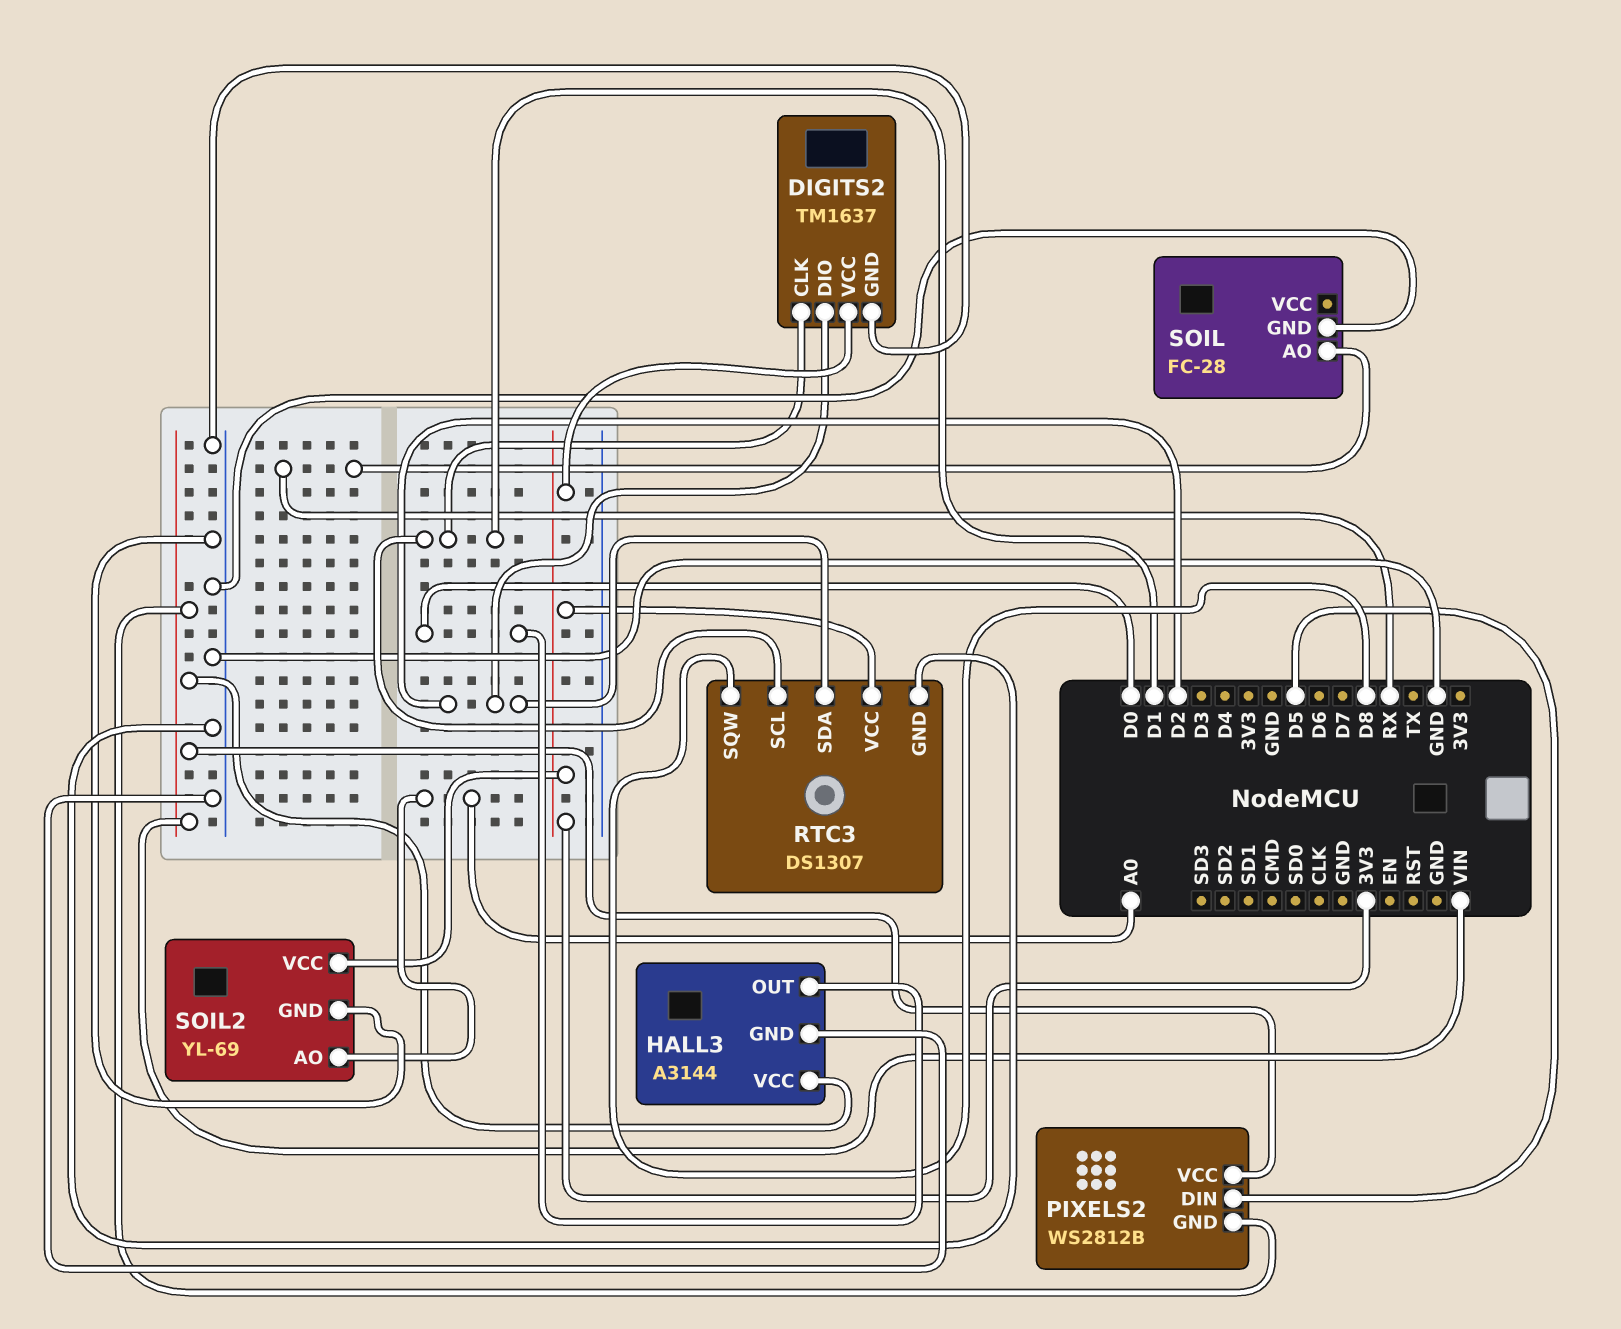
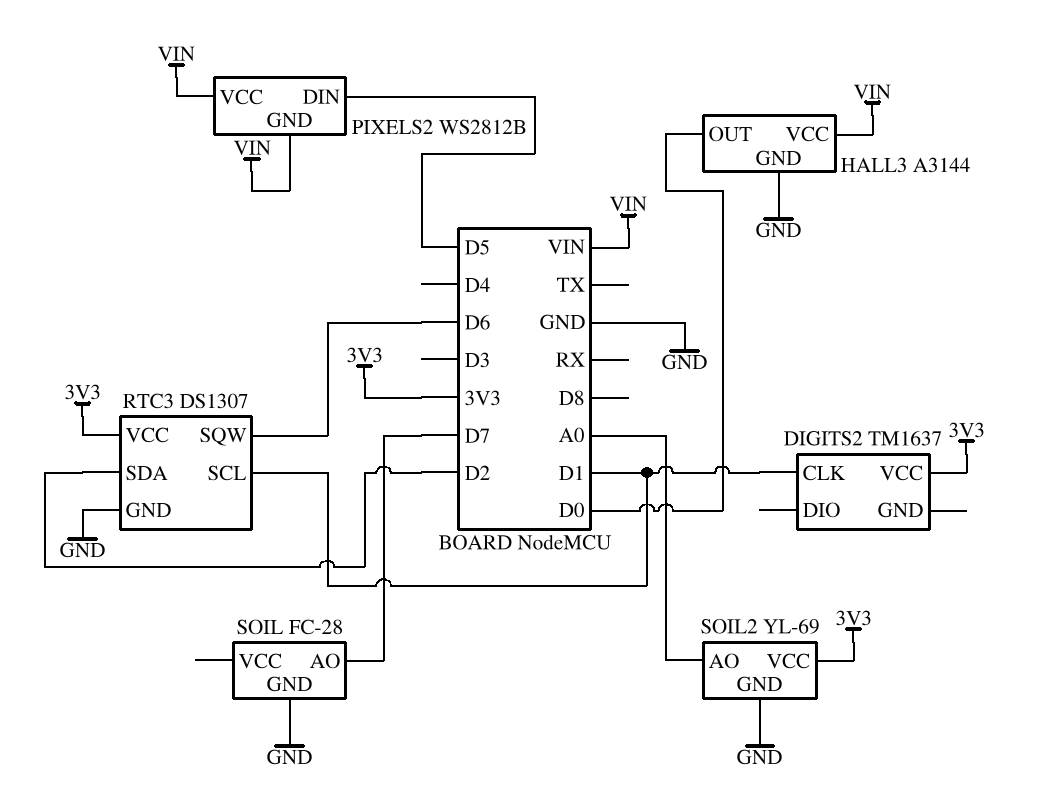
DIGITS2 pin DIO: D2 -> none
DIGITS2 pin GND: GND -> none
RTC3 pin SQW: D8 -> D6
SOIL pin AO: RX -> D7

